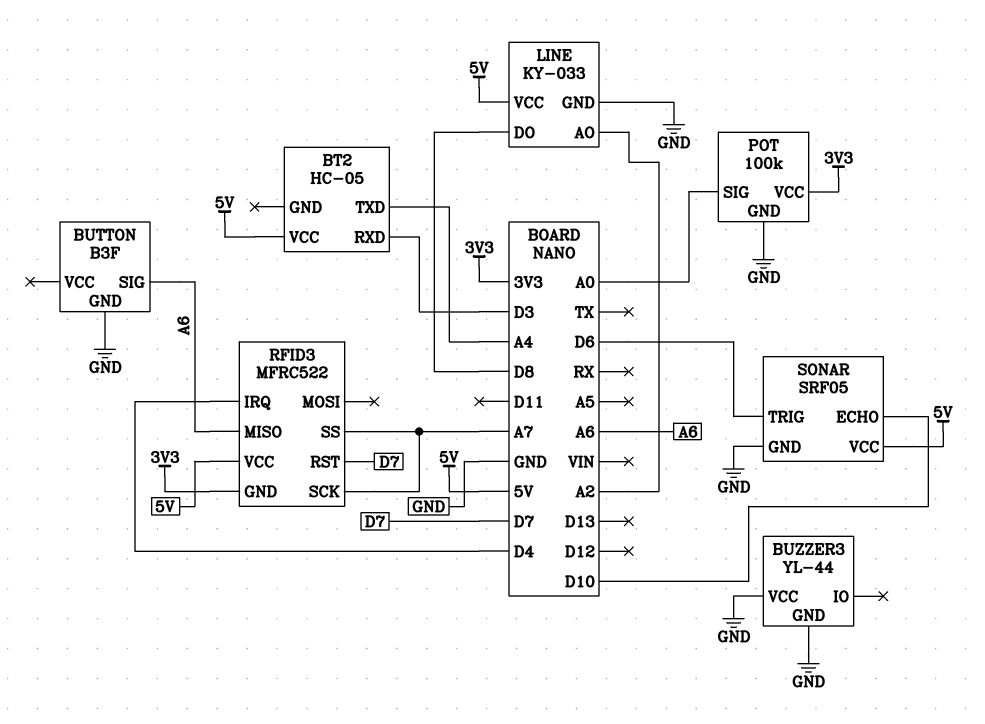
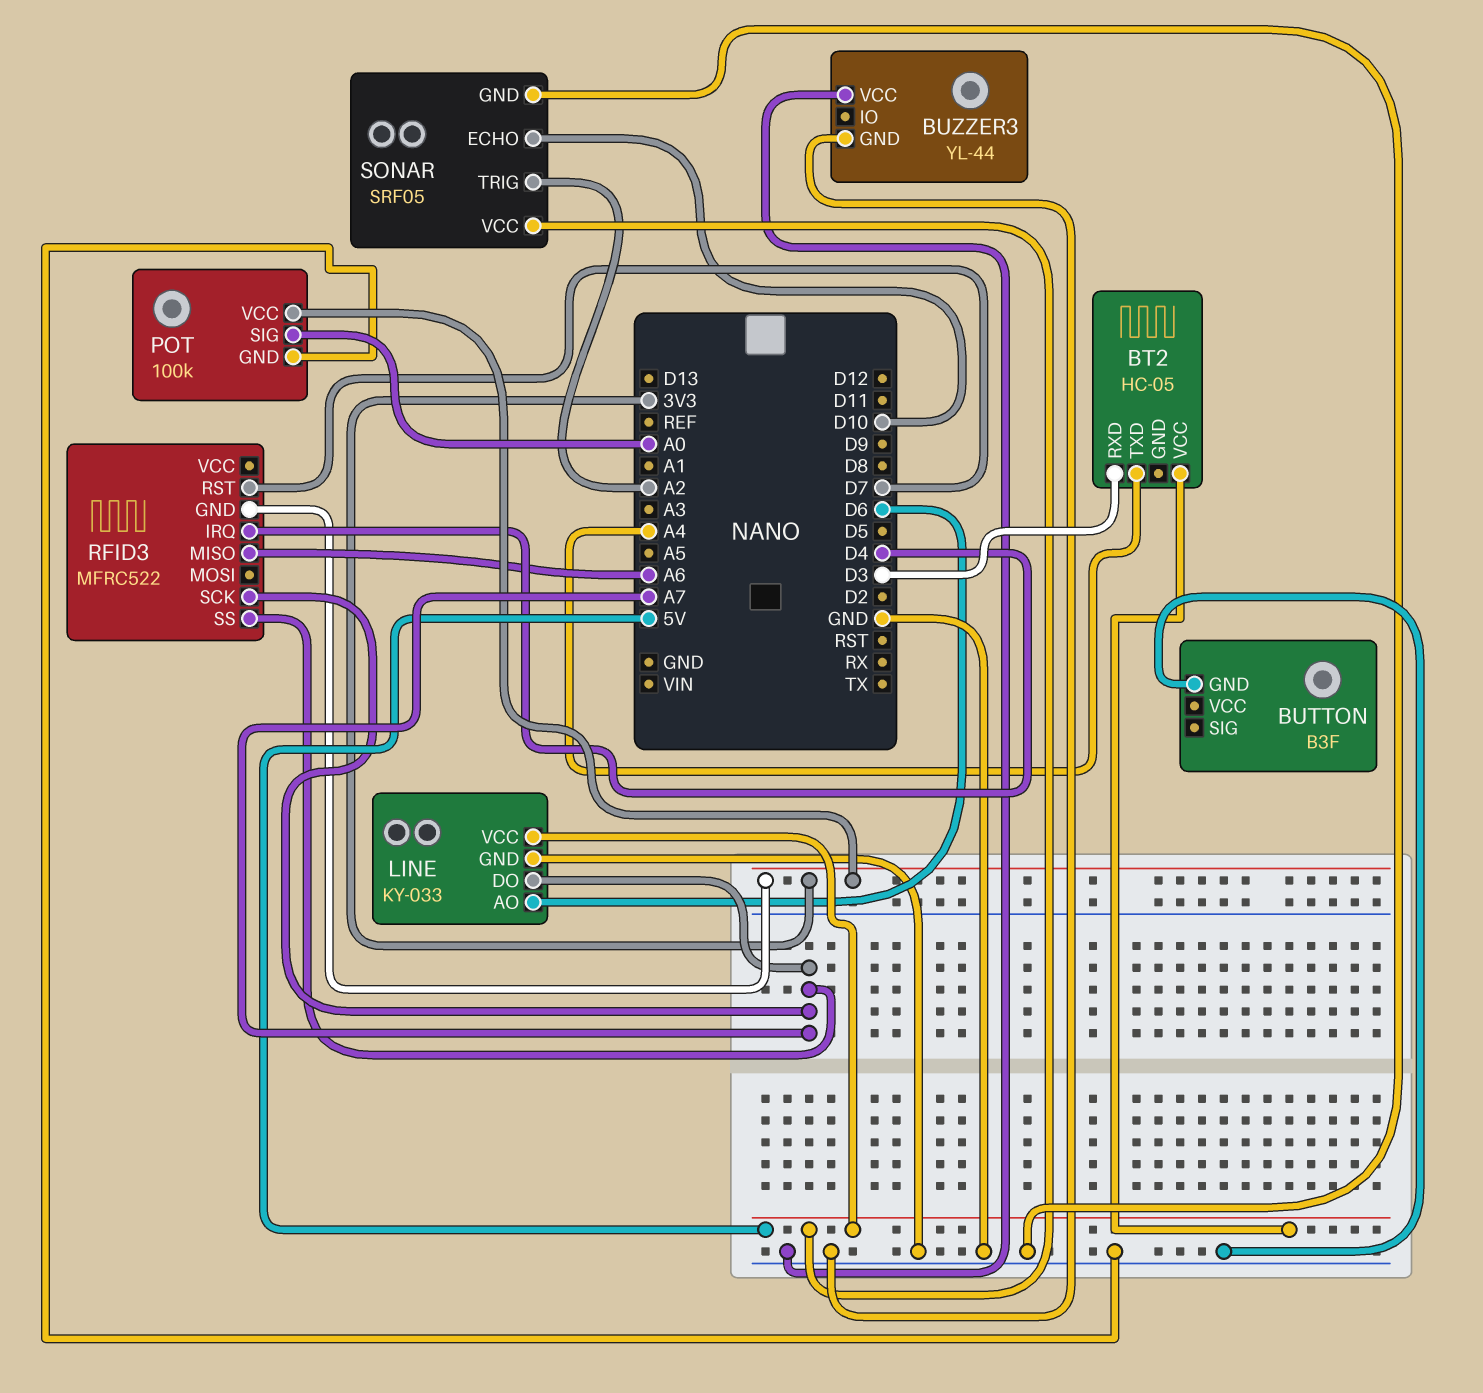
BUTTON pin SIG: A6 -> none
LINE pin AO: A2 -> D6
LINE pin DO: D8 -> A7
RFID3 pin VCC: 5V -> none
SONAR pin TRIG: D6 -> A2

